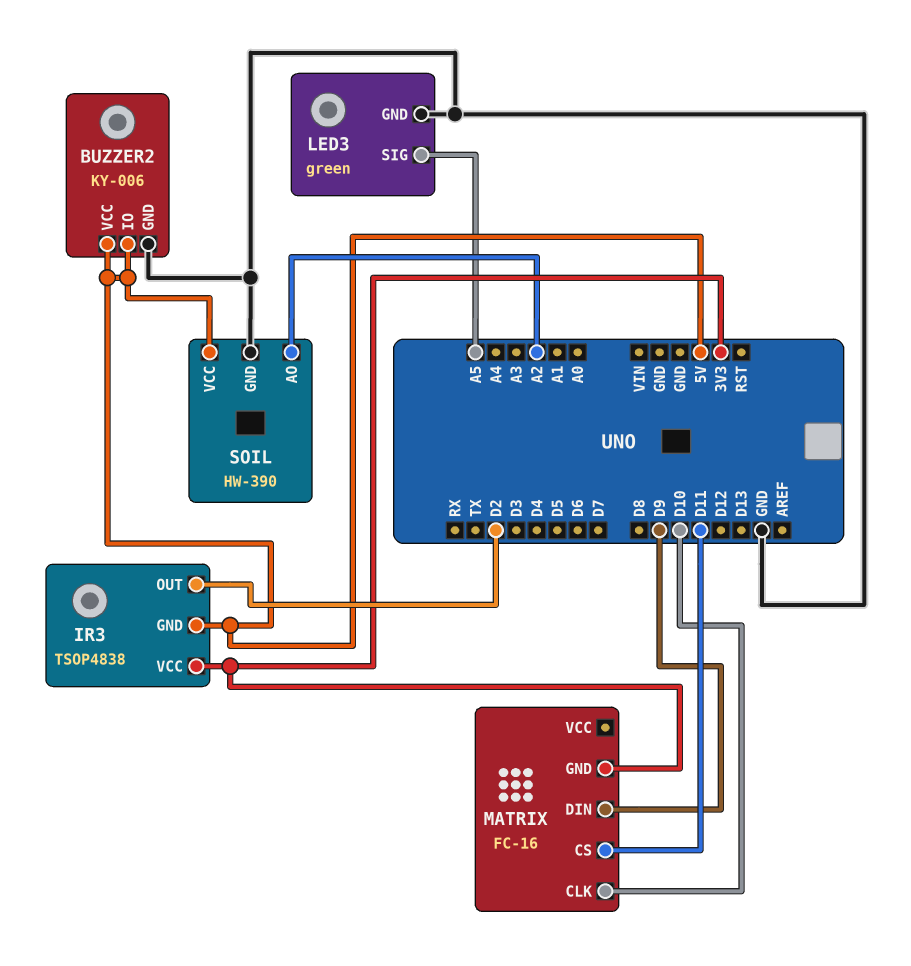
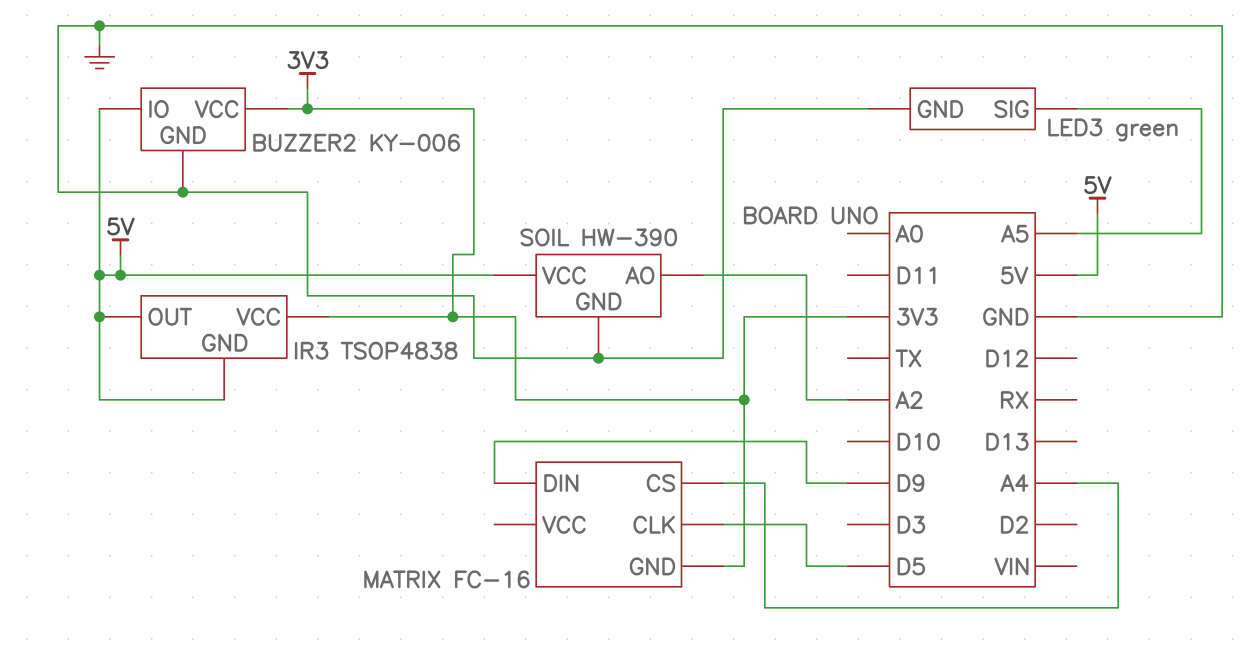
BUZZER2 pin VCC: 5V -> 3V3
IR3 pin OUT: D2 -> 5V
MATRIX pin CLK: D10 -> D5
MATRIX pin CS: D11 -> A4

